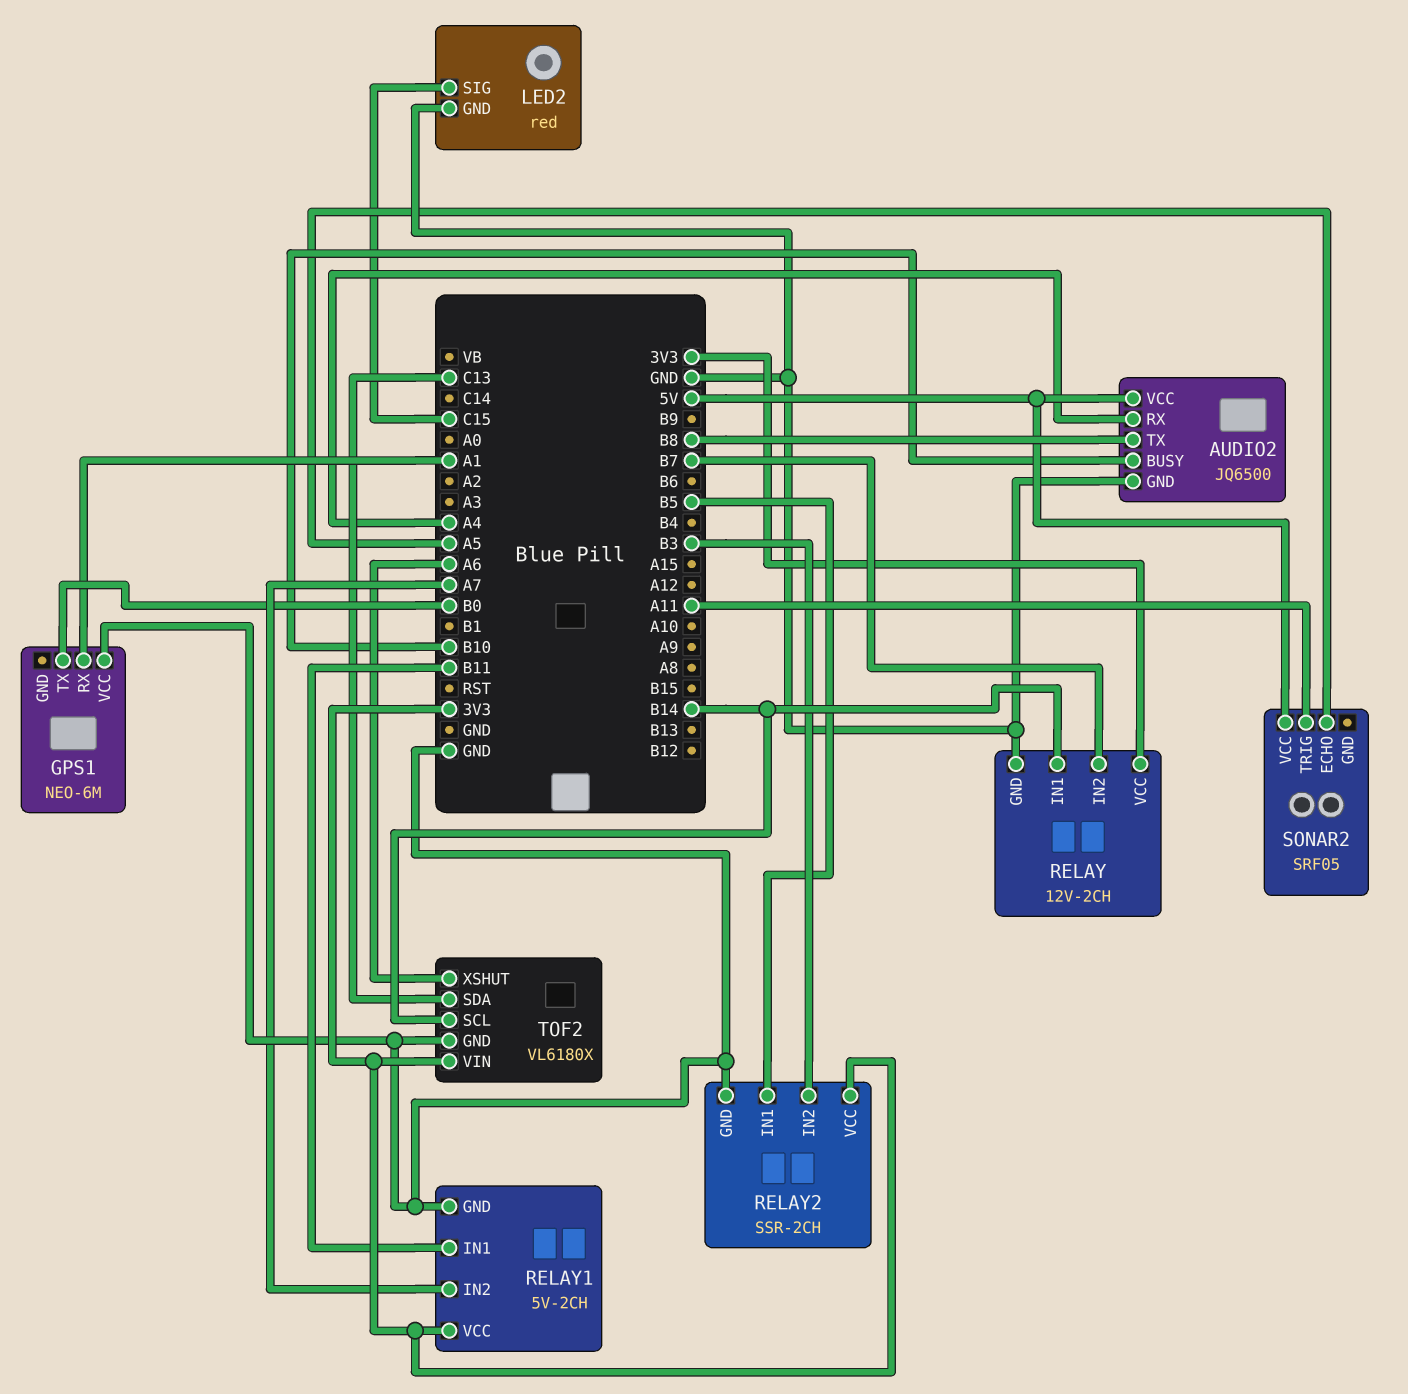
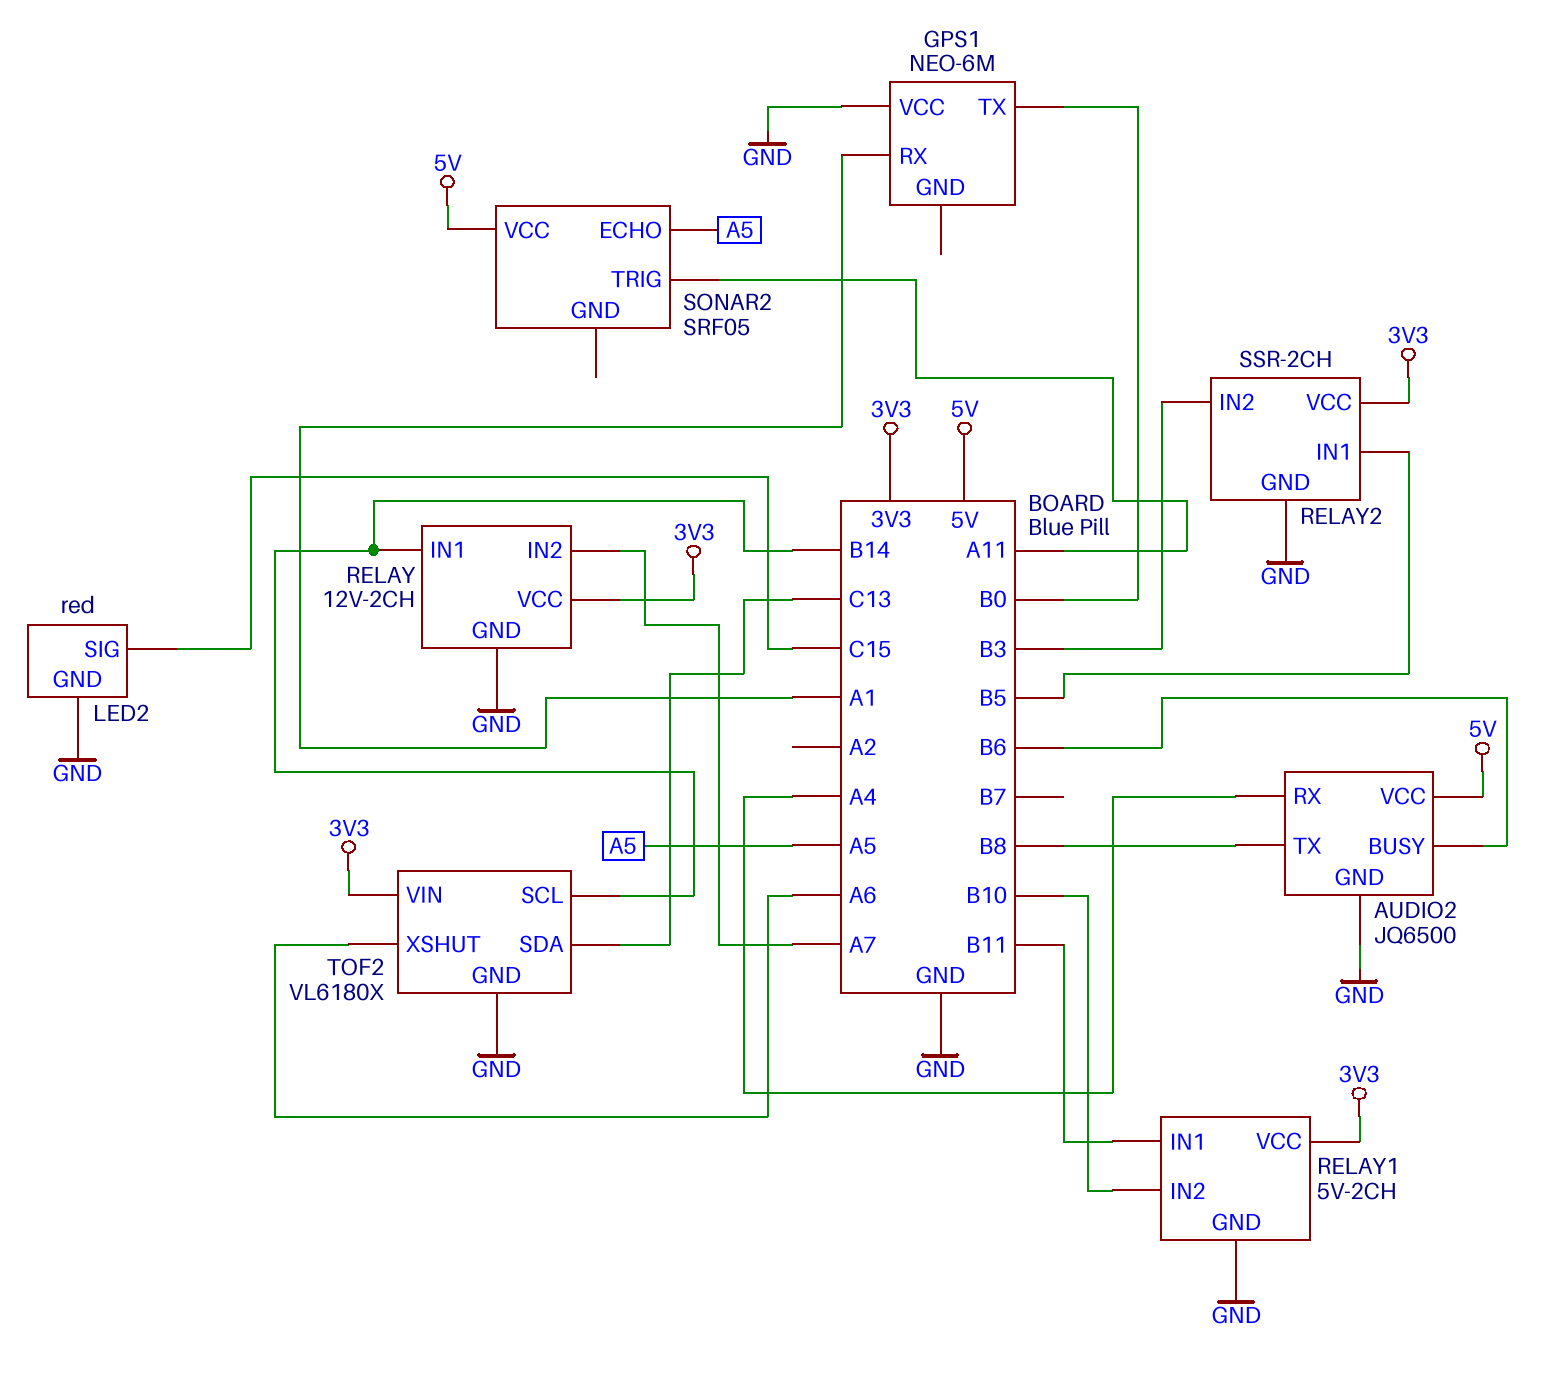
AUDIO2 pin BUSY: B10 -> B6
RELAY pin IN2: B7 -> A7
RELAY1 pin IN2: A7 -> B10

